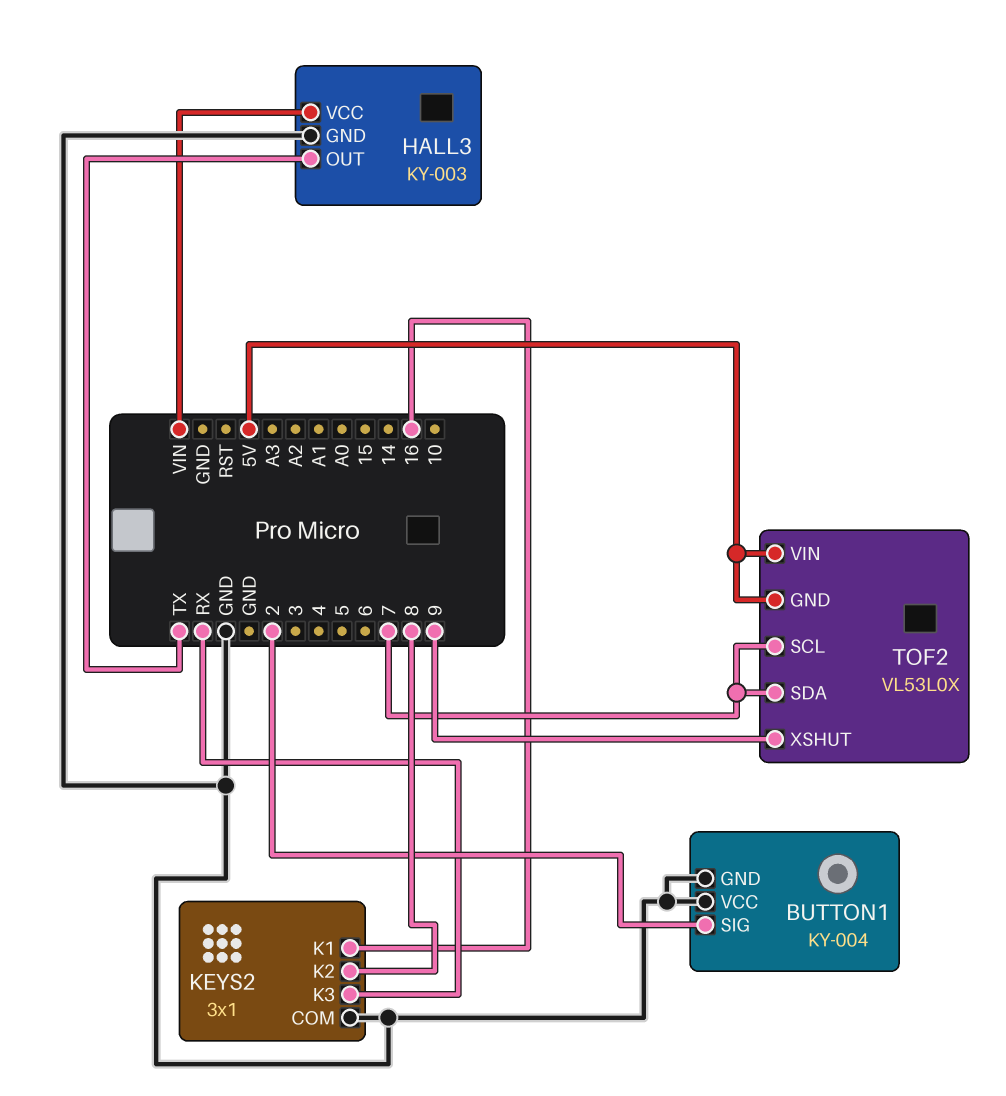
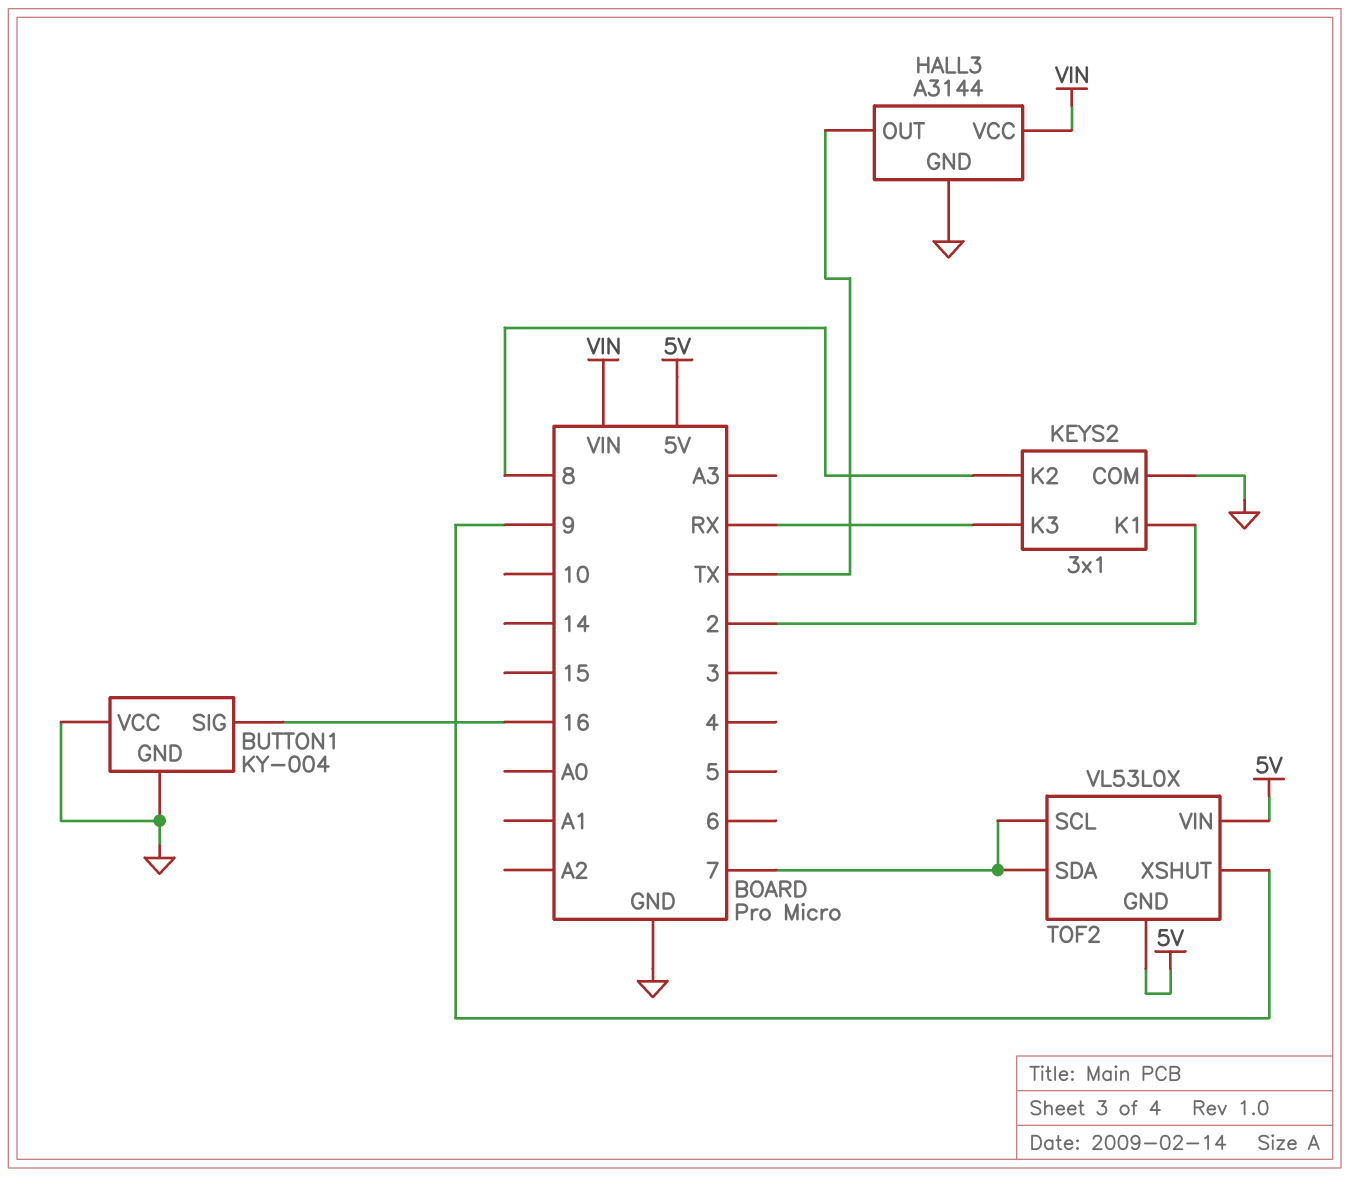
BUTTON1 pin SIG: 2 -> 16
HALL3: KY-003 -> A3144
KEYS2 pin K1: 16 -> 2

